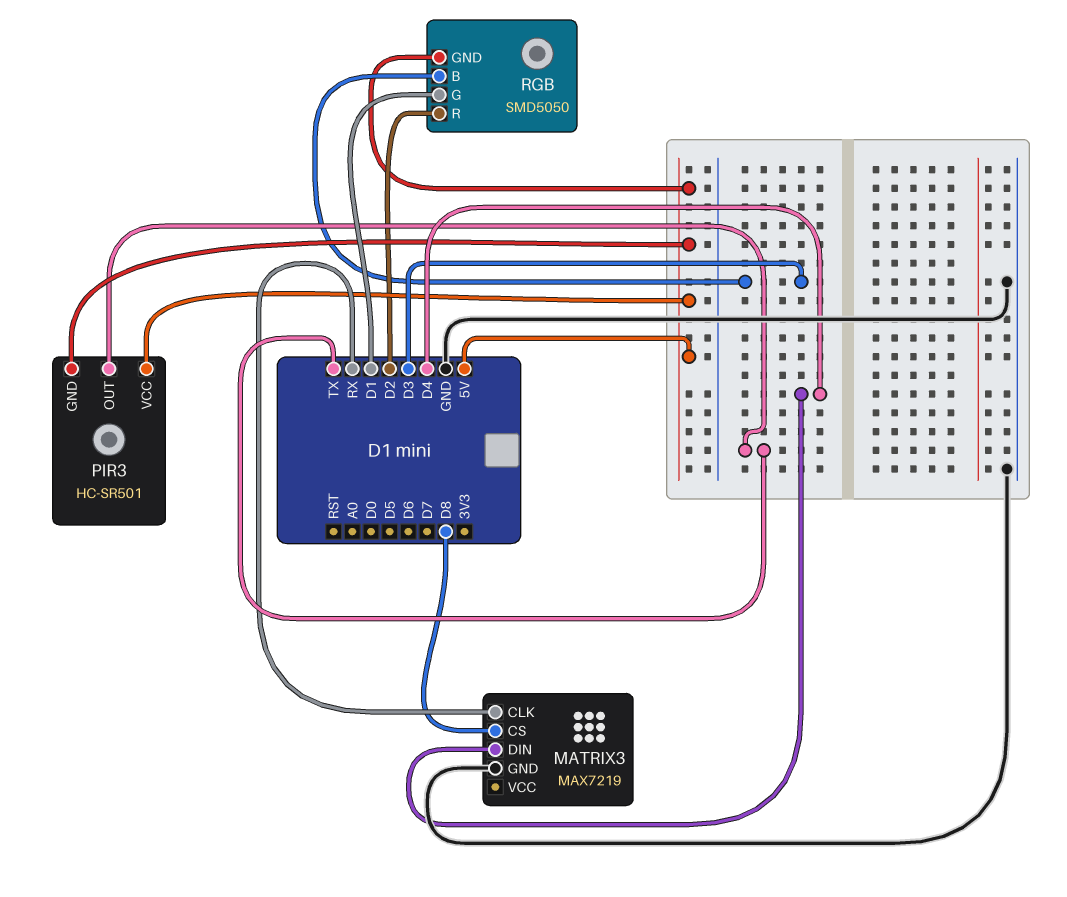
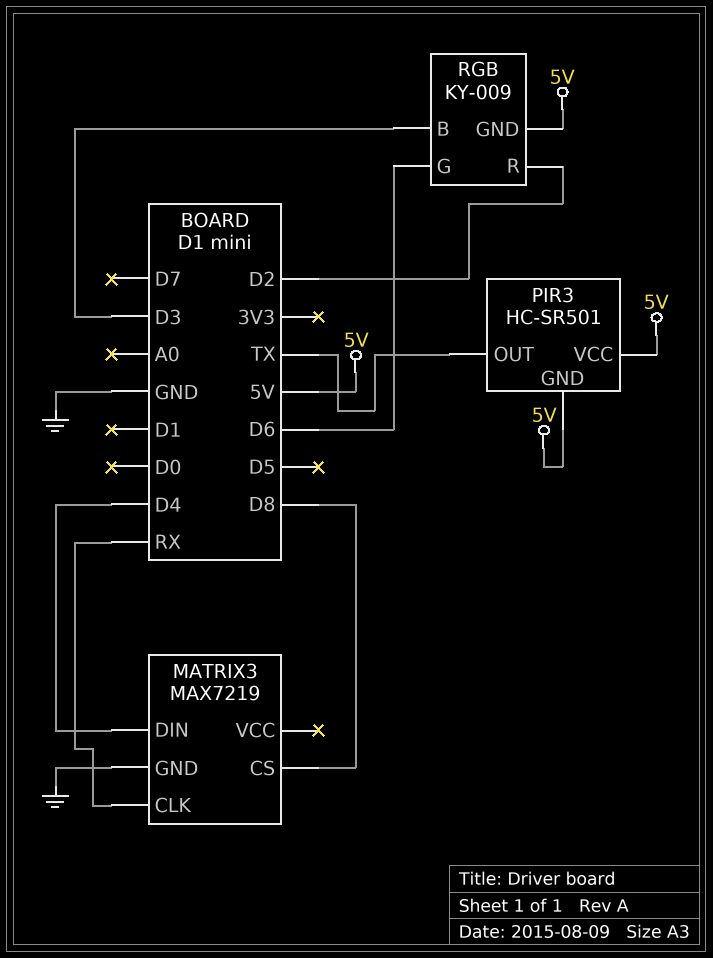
RGB: SMD5050 -> KY-009
RGB pin G: D1 -> D6

